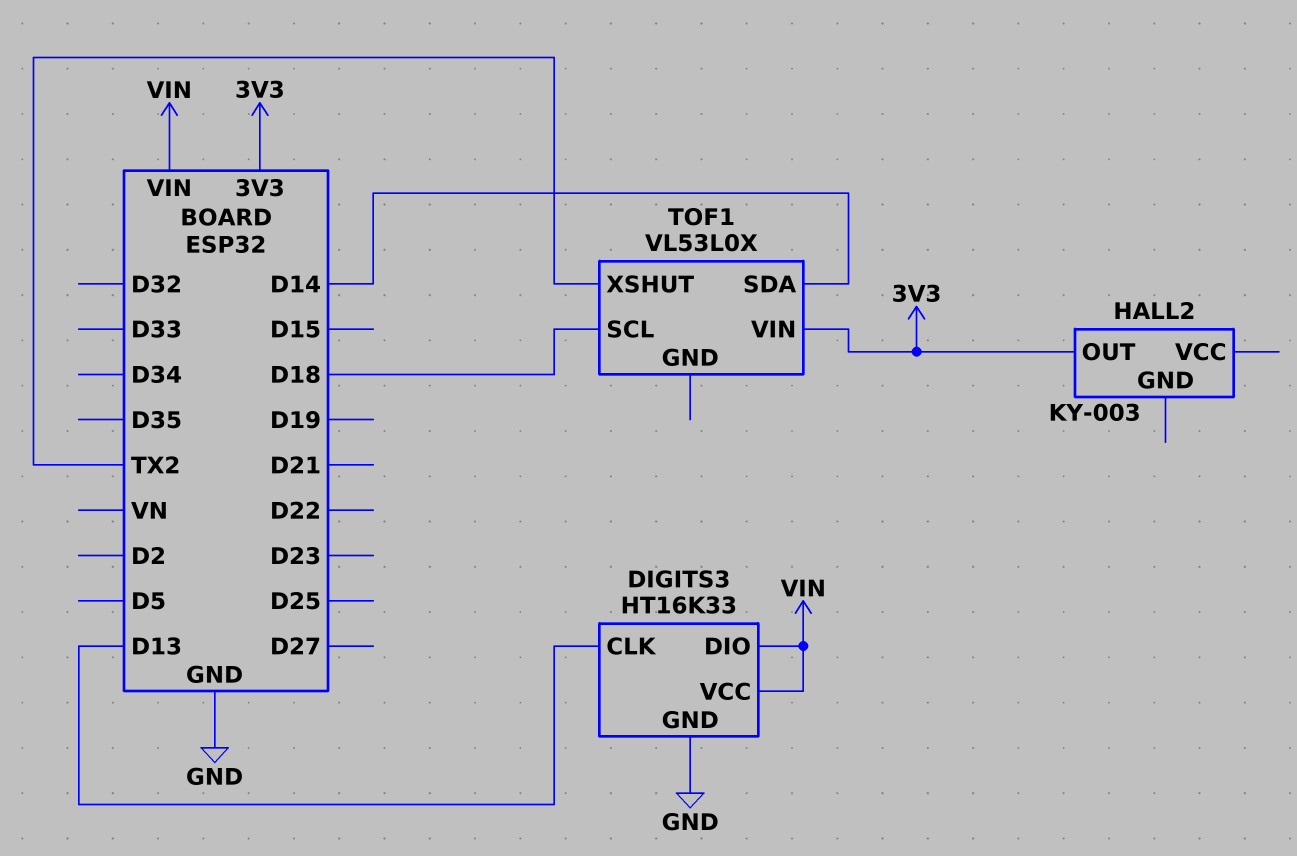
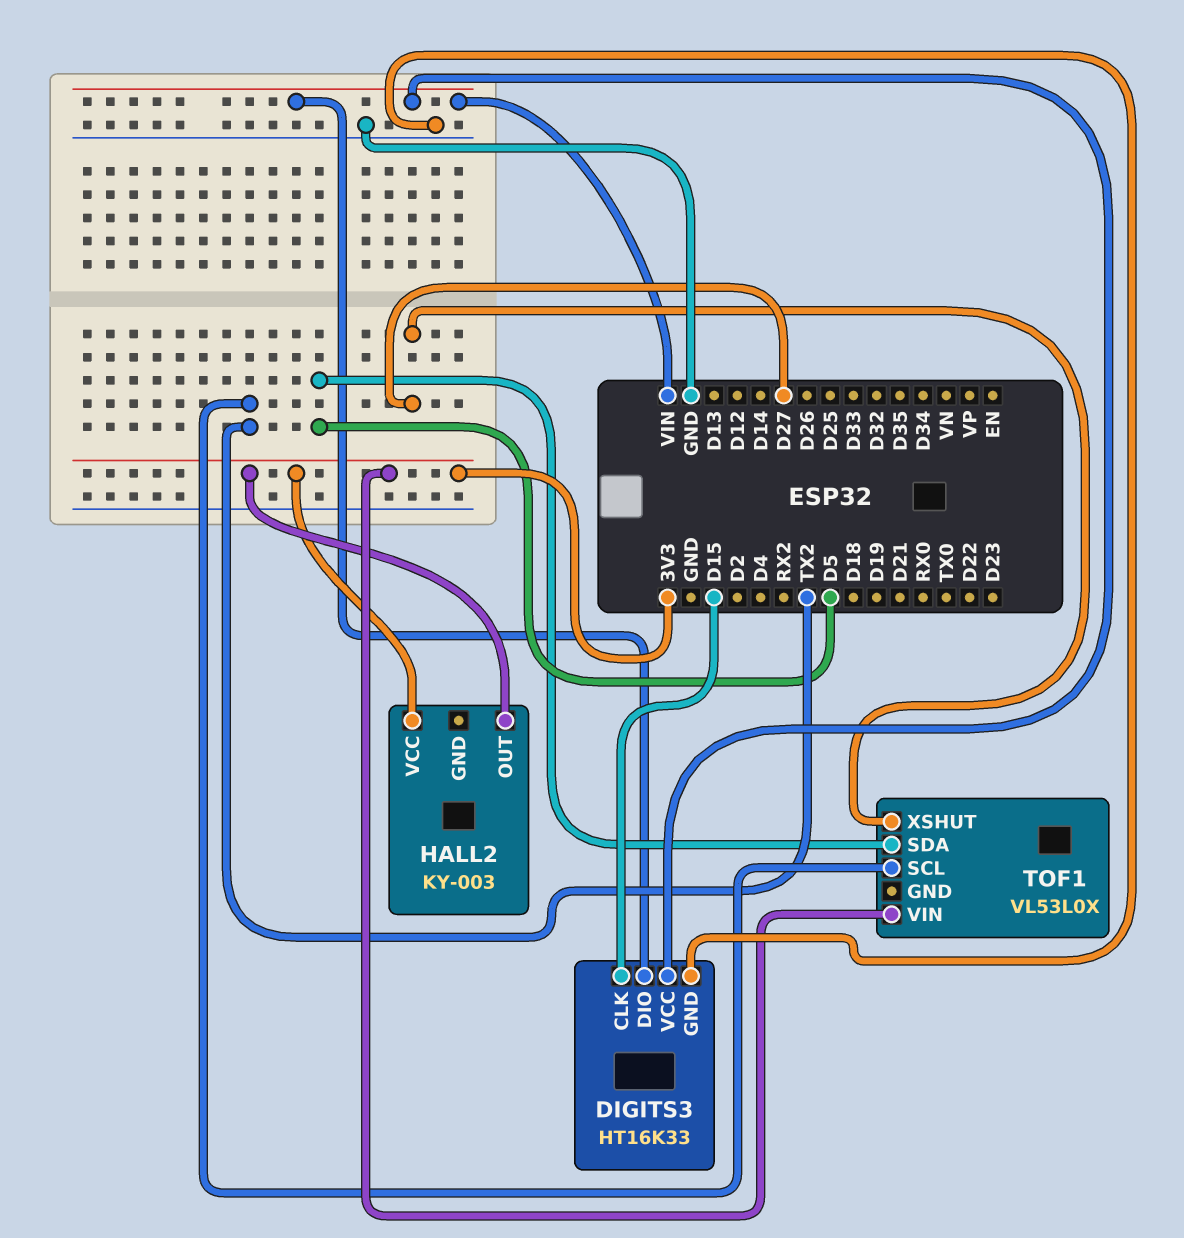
DIGITS3 pin CLK: D13 -> D15
HALL2 pin VCC: none -> 3V3
TOF1 pin SCL: D18 -> TX2
TOF1 pin SDA: D14 -> D5
TOF1 pin XSHUT: TX2 -> D27

